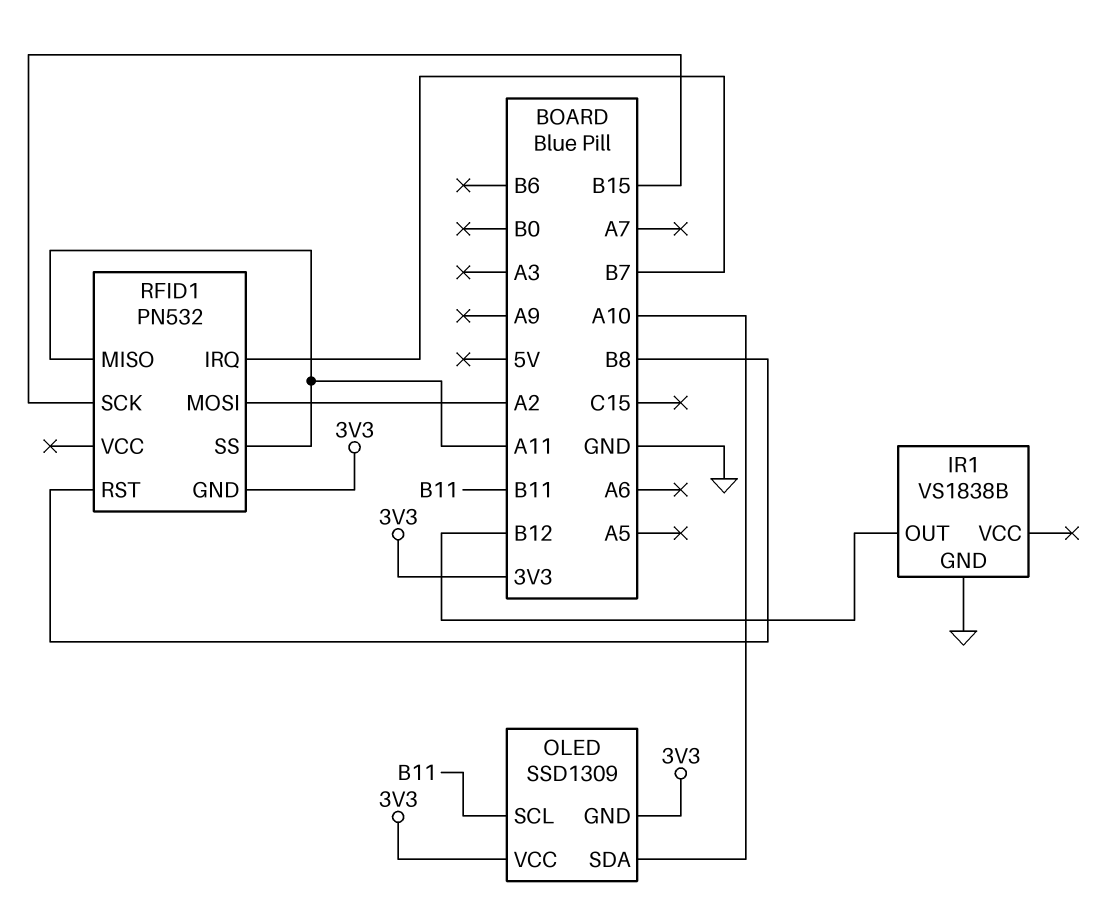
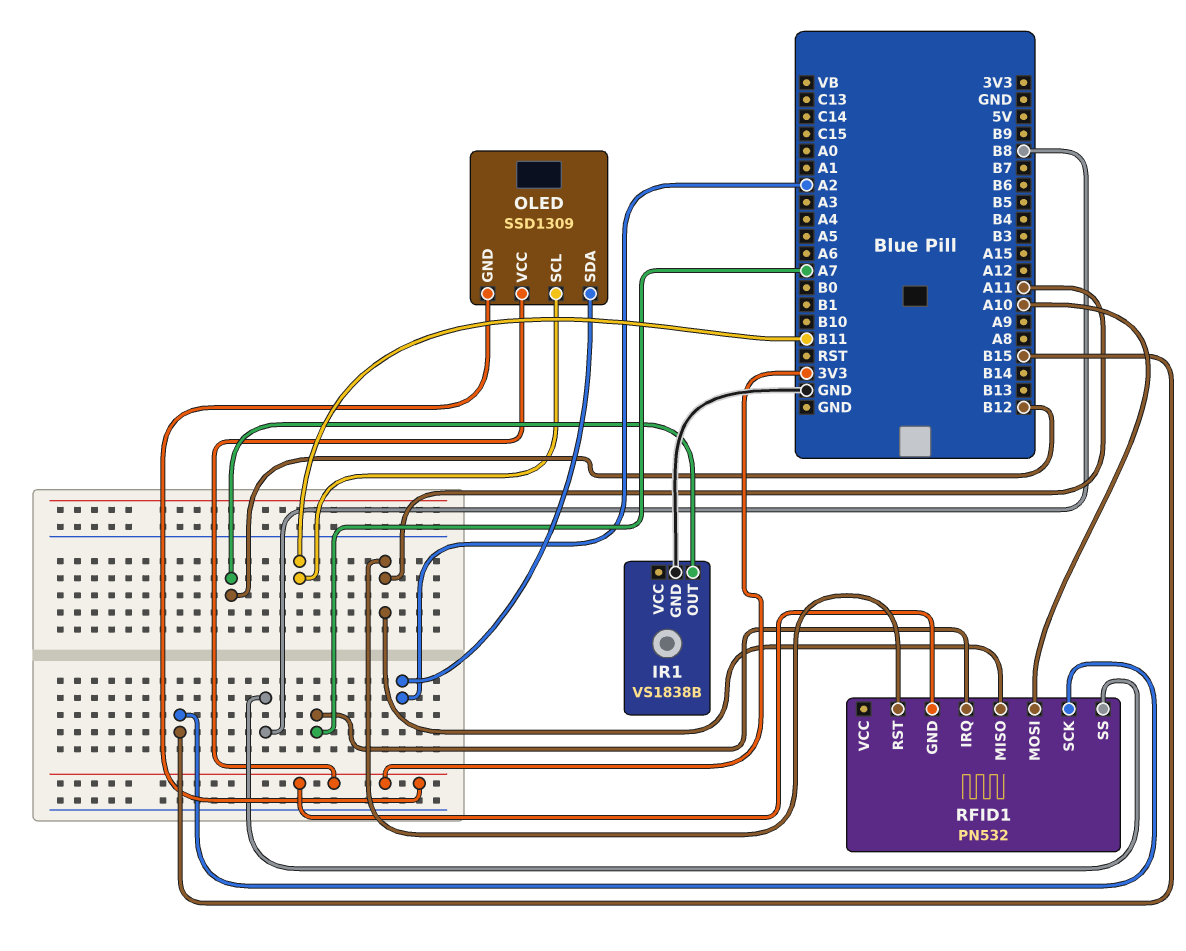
OLED pin SDA: A10 -> A2
RFID1 pin IRQ: B7 -> A7
RFID1 pin MOSI: A2 -> A10
RFID1 pin RST: B8 -> A11
RFID1 pin SS: A11 -> B8

